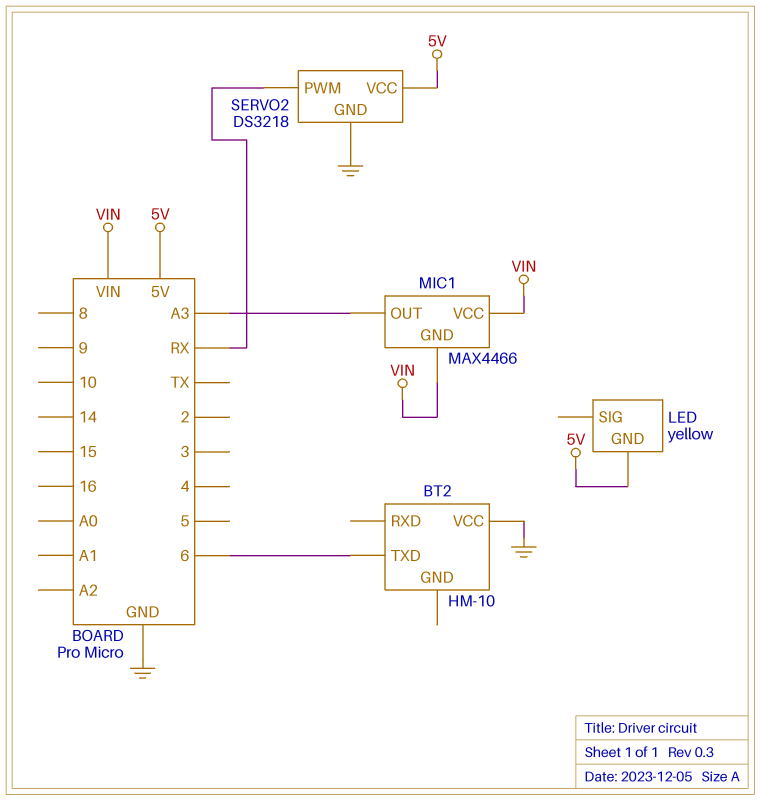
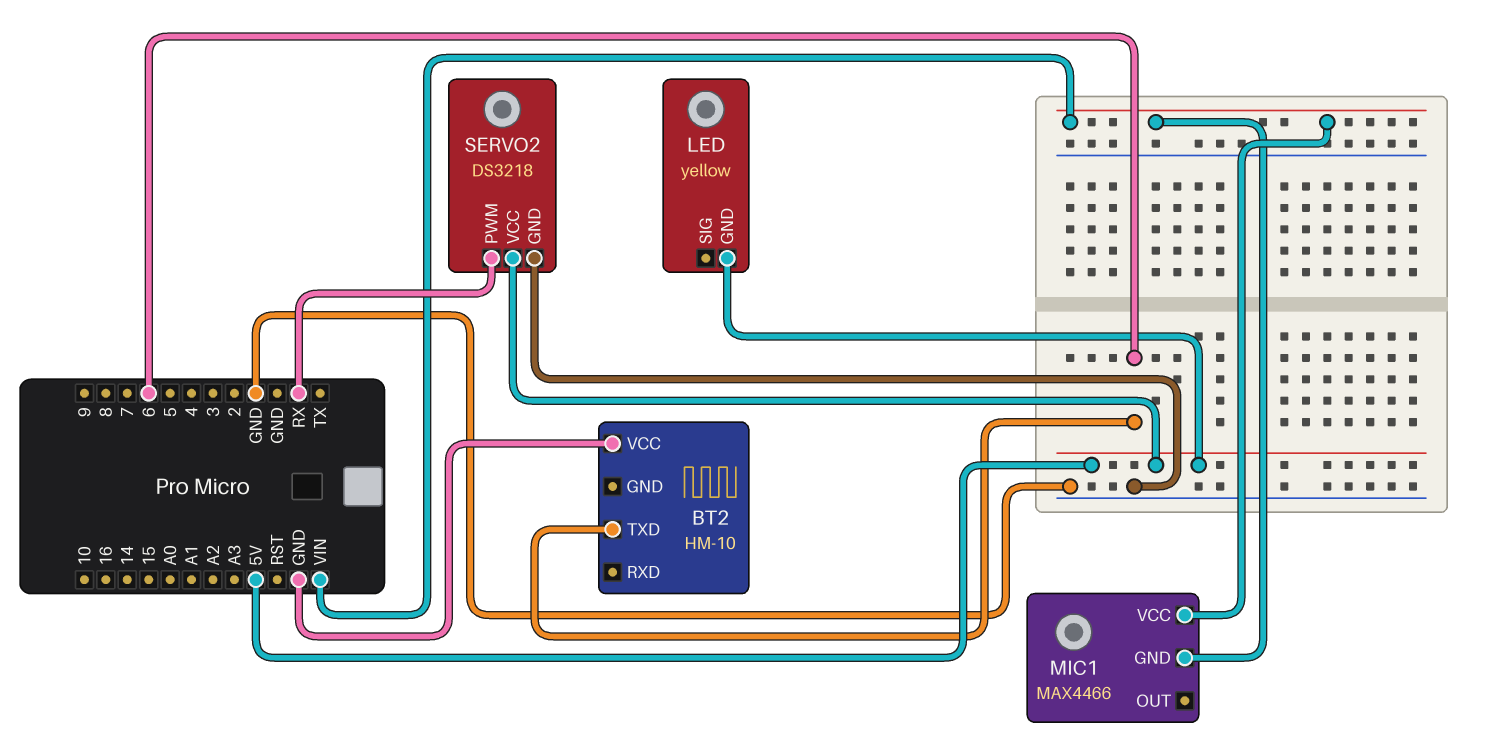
MIC1 pin OUT: A3 -> none

